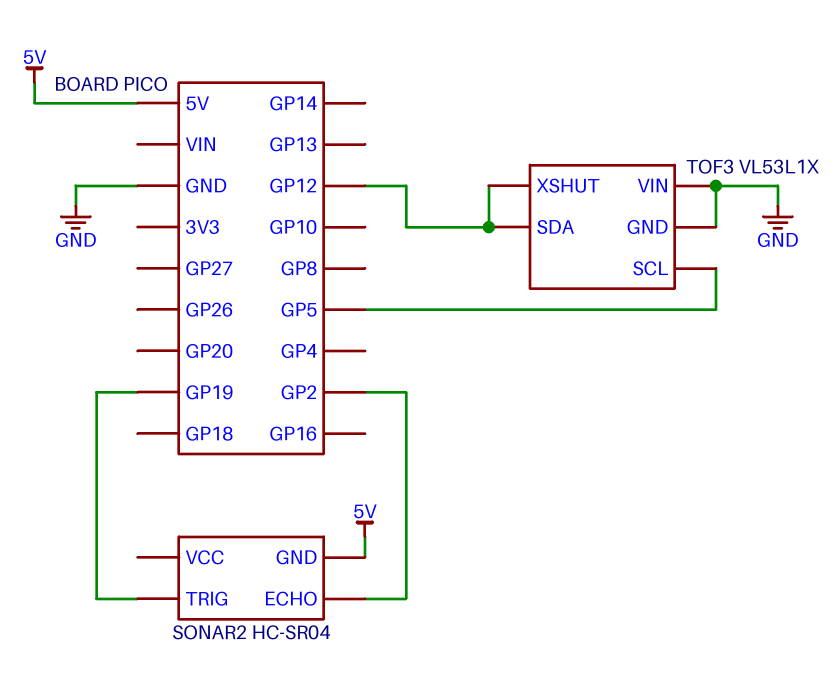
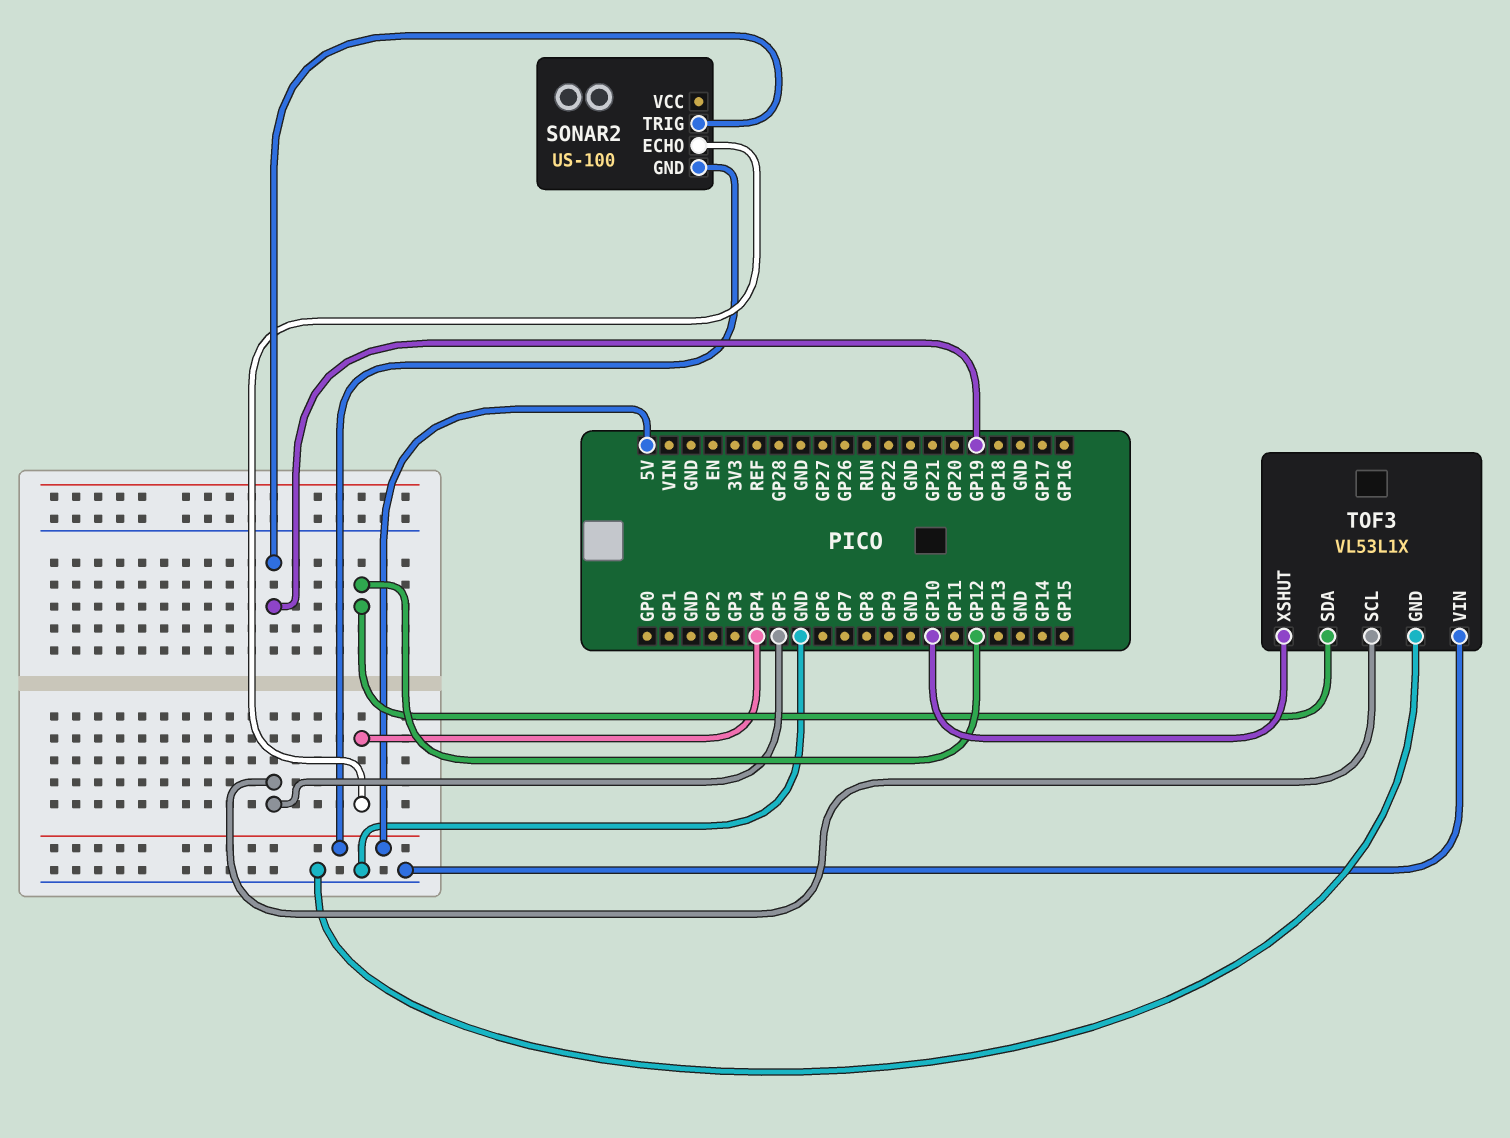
SONAR2: HC-SR04 -> US-100
SONAR2 pin ECHO: GP2 -> GP4
TOF3 pin XSHUT: GP12 -> GP10

